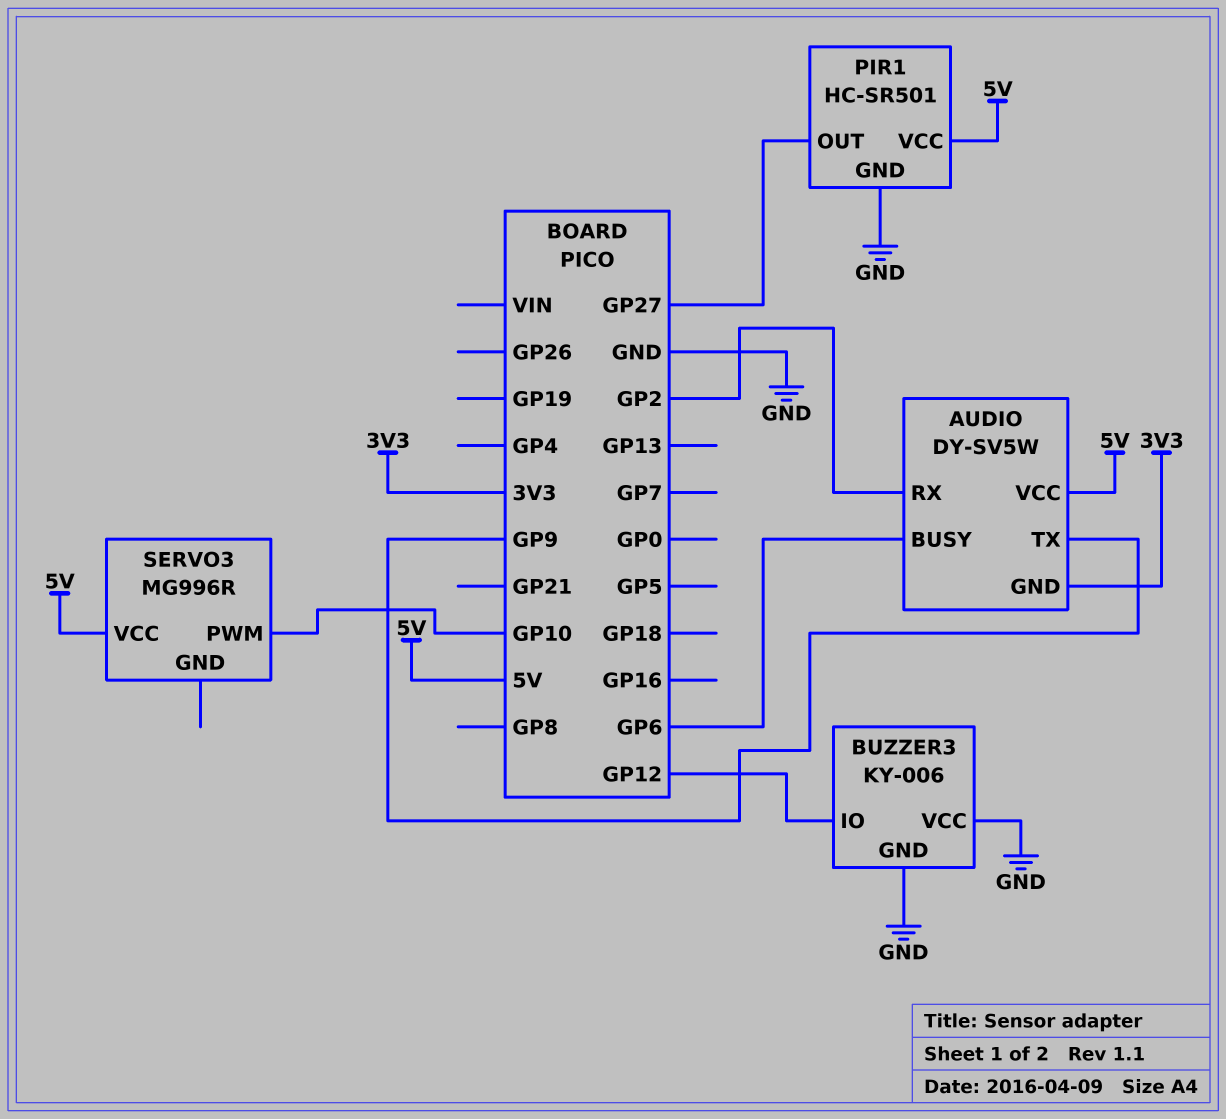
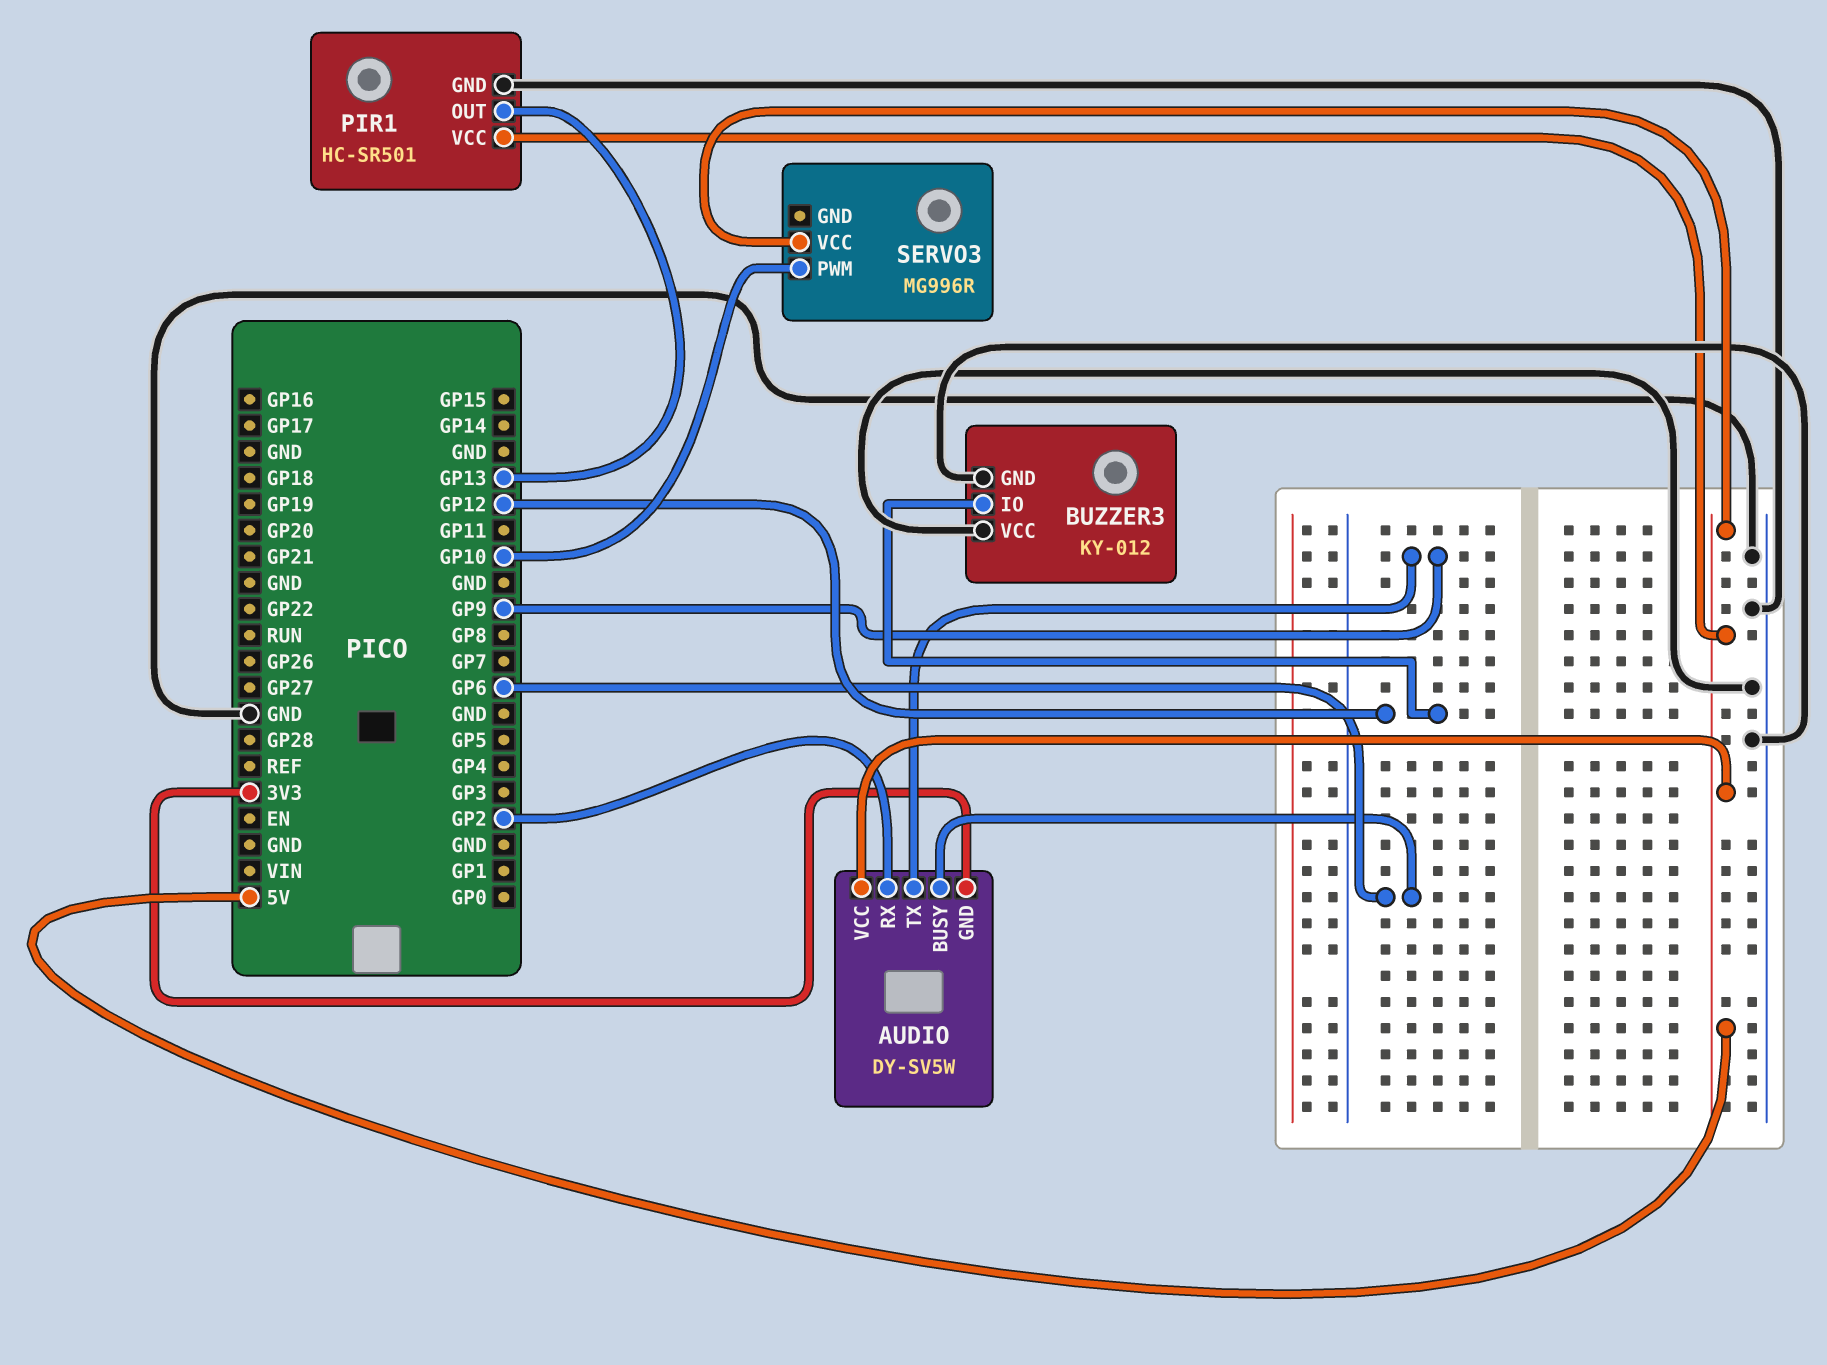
BUZZER3: KY-006 -> KY-012
PIR1 pin OUT: GP27 -> GP13

